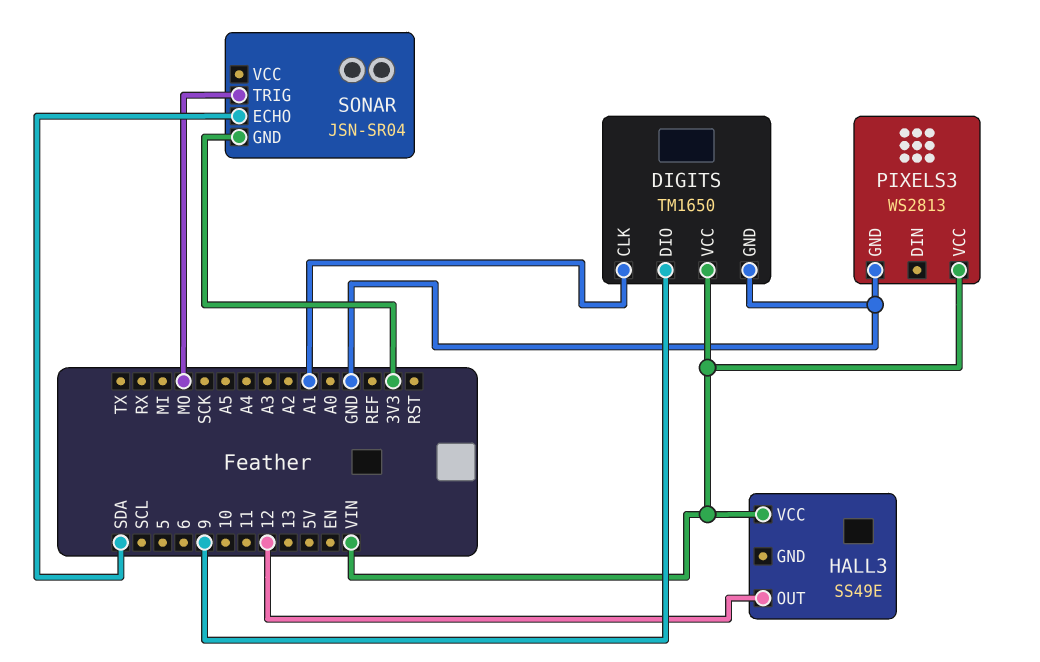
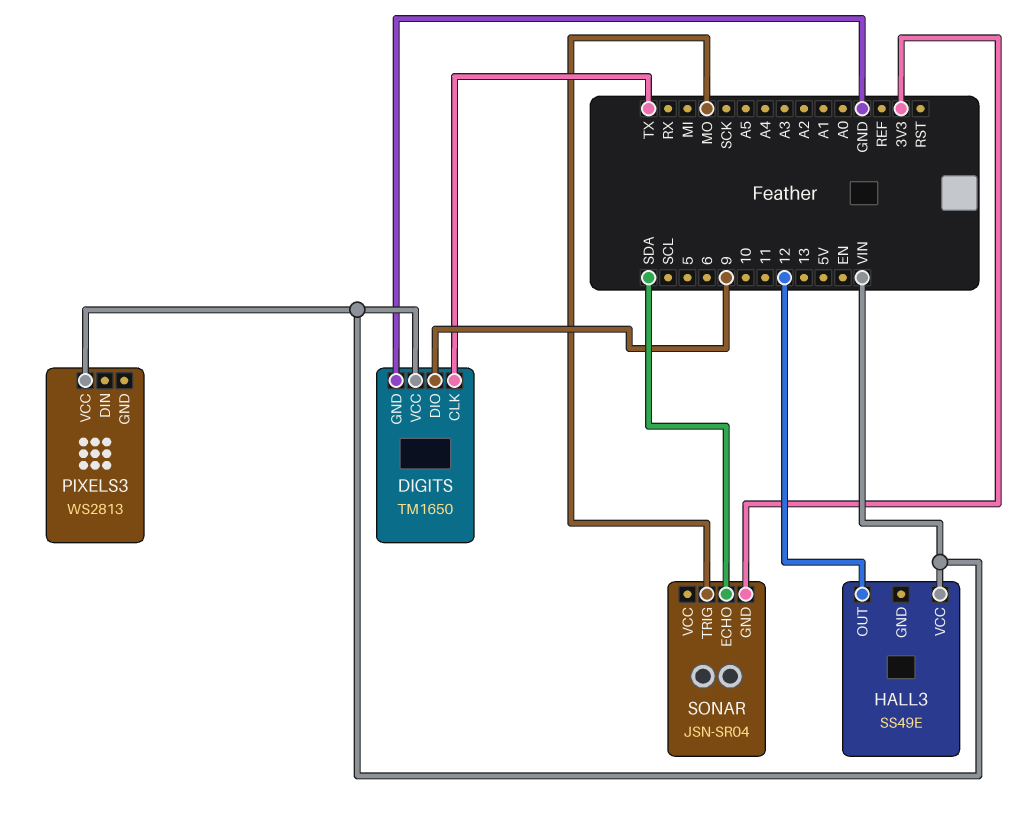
DIGITS pin CLK: A1 -> TX
PIXELS3 pin GND: GND -> none

